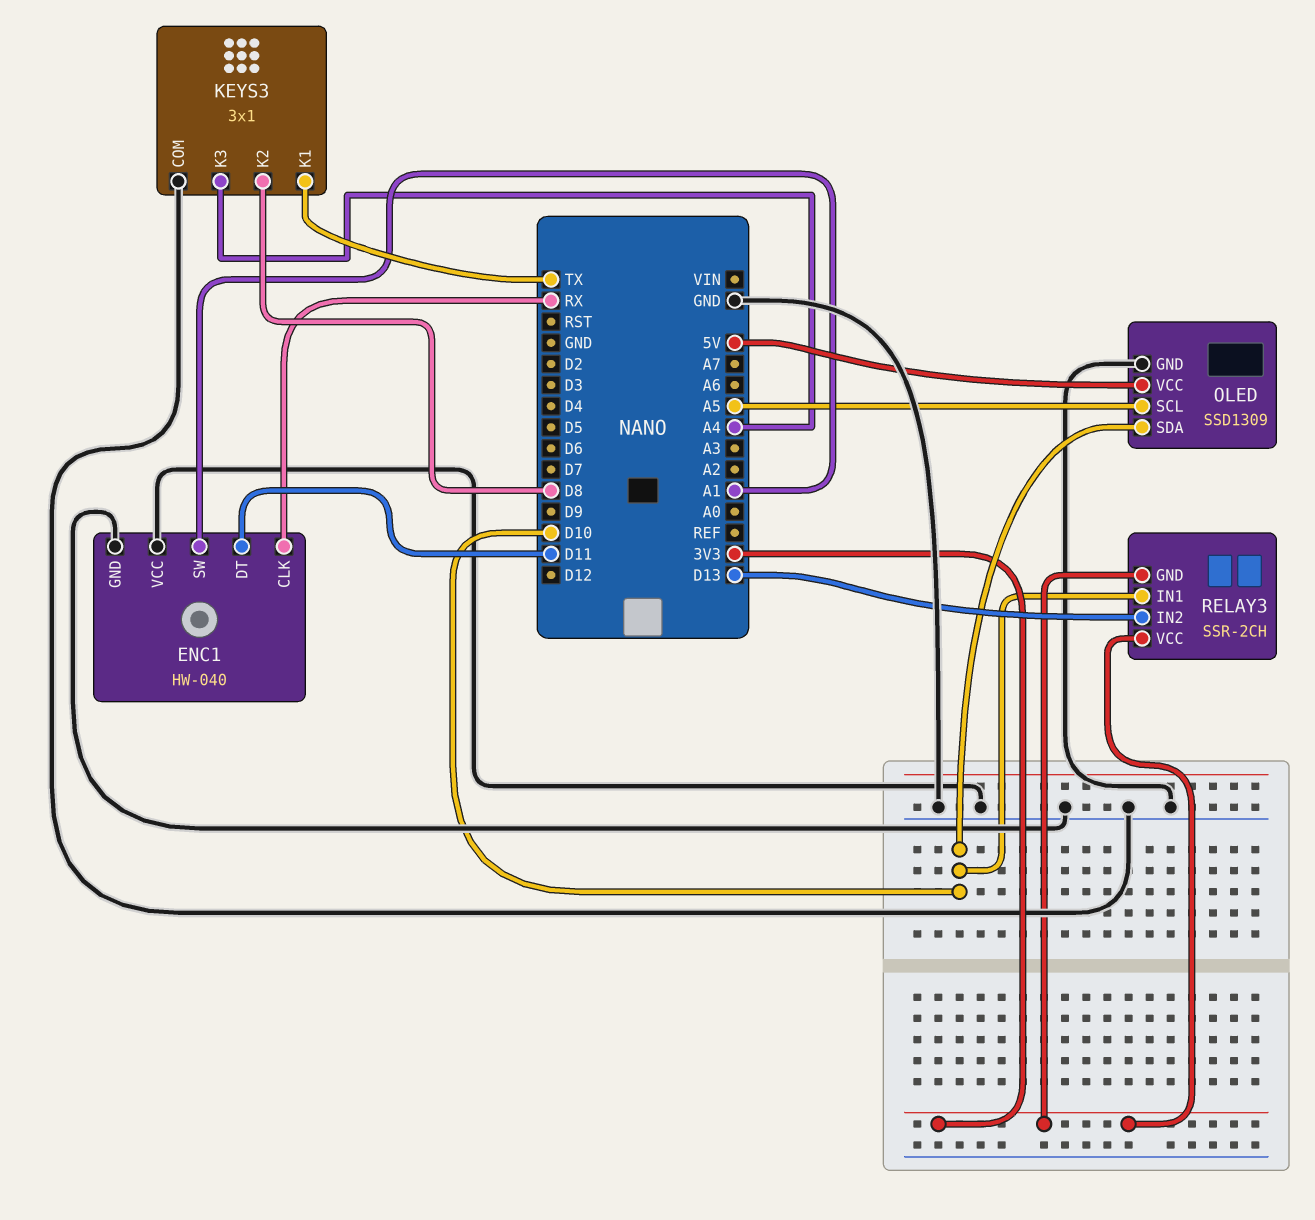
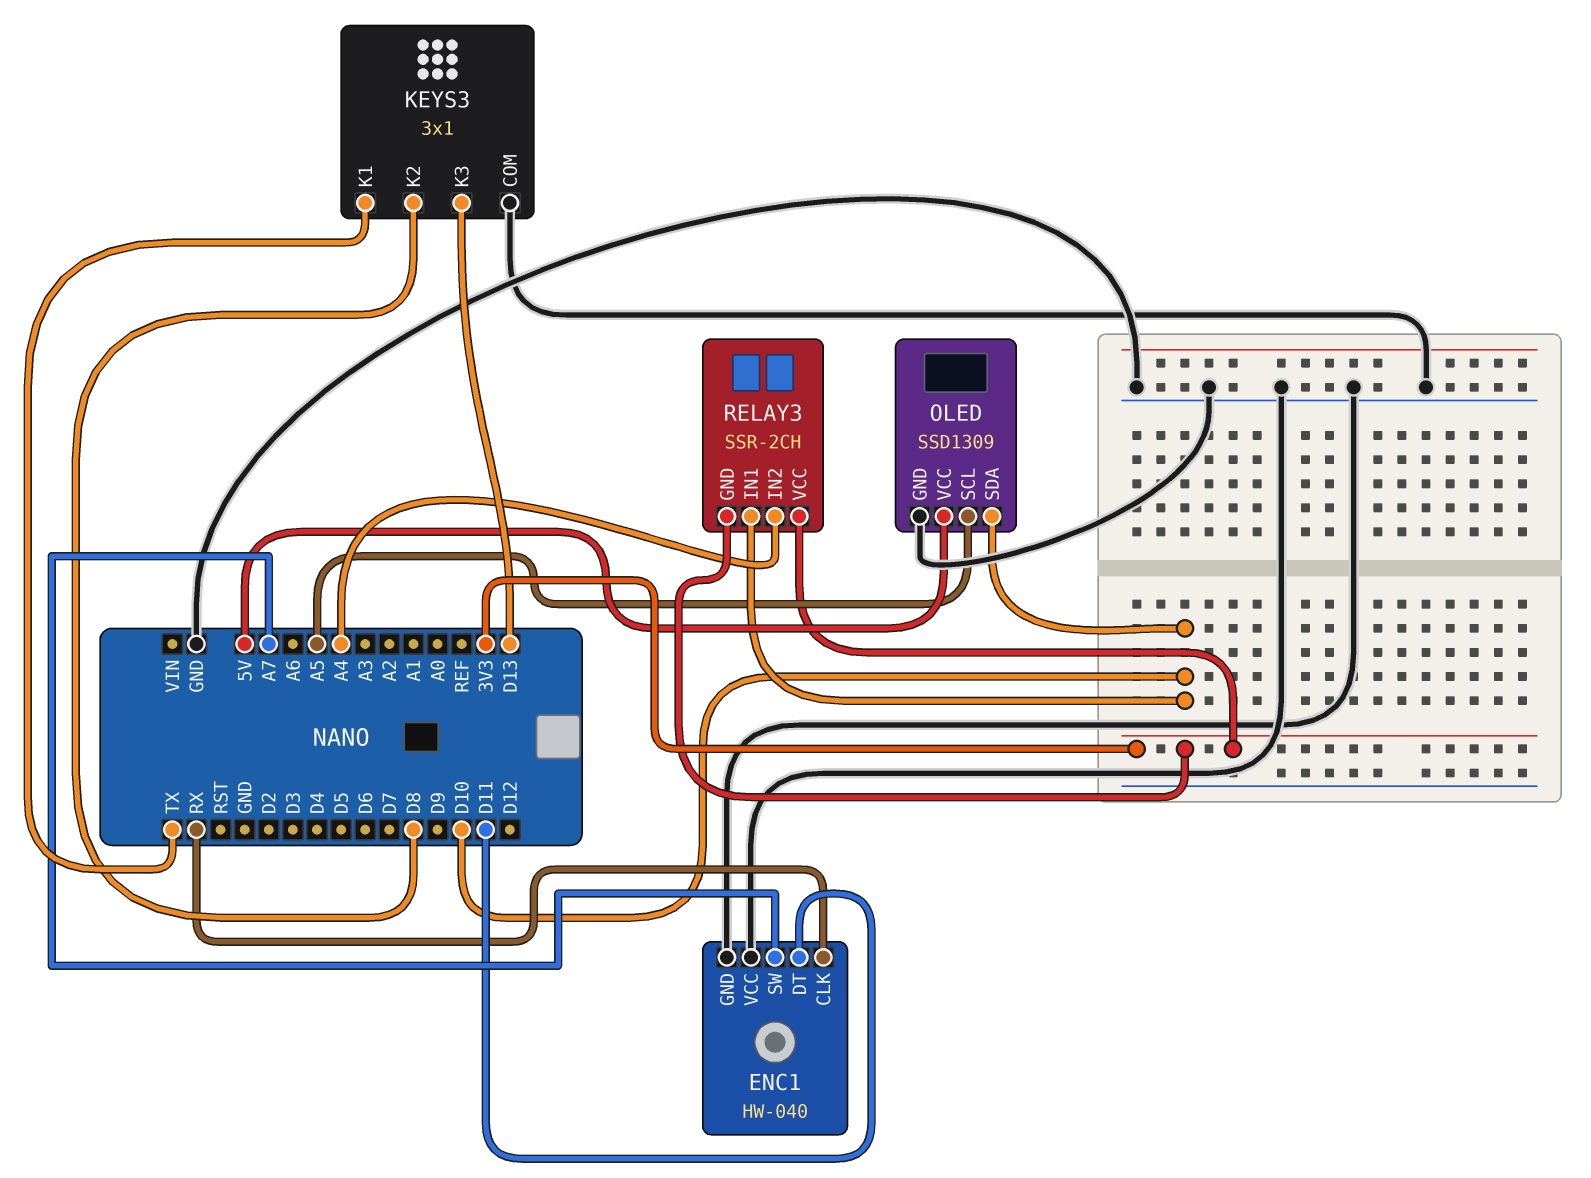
ENC1 pin SW: A1 -> A7
KEYS3 pin K3: A4 -> D13
RELAY3 pin IN2: D13 -> A4

